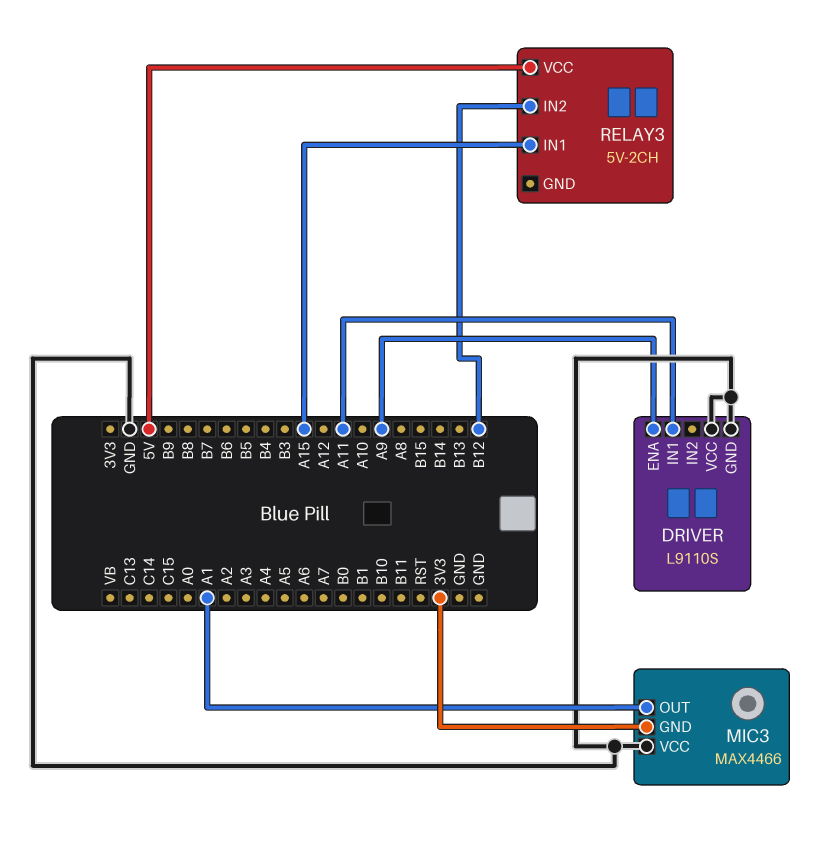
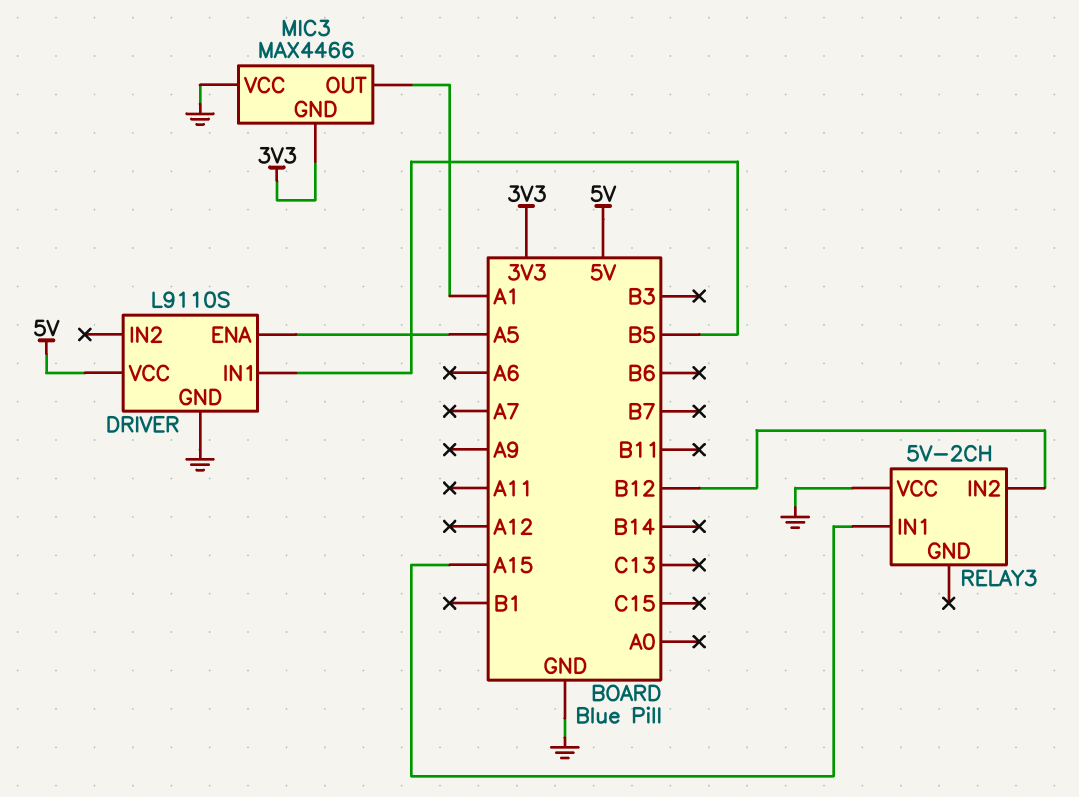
DRIVER pin ENA: A9 -> A5
DRIVER pin IN1: A11 -> B5
DRIVER pin VCC: GND -> 5V
RELAY3 pin VCC: 5V -> GND

